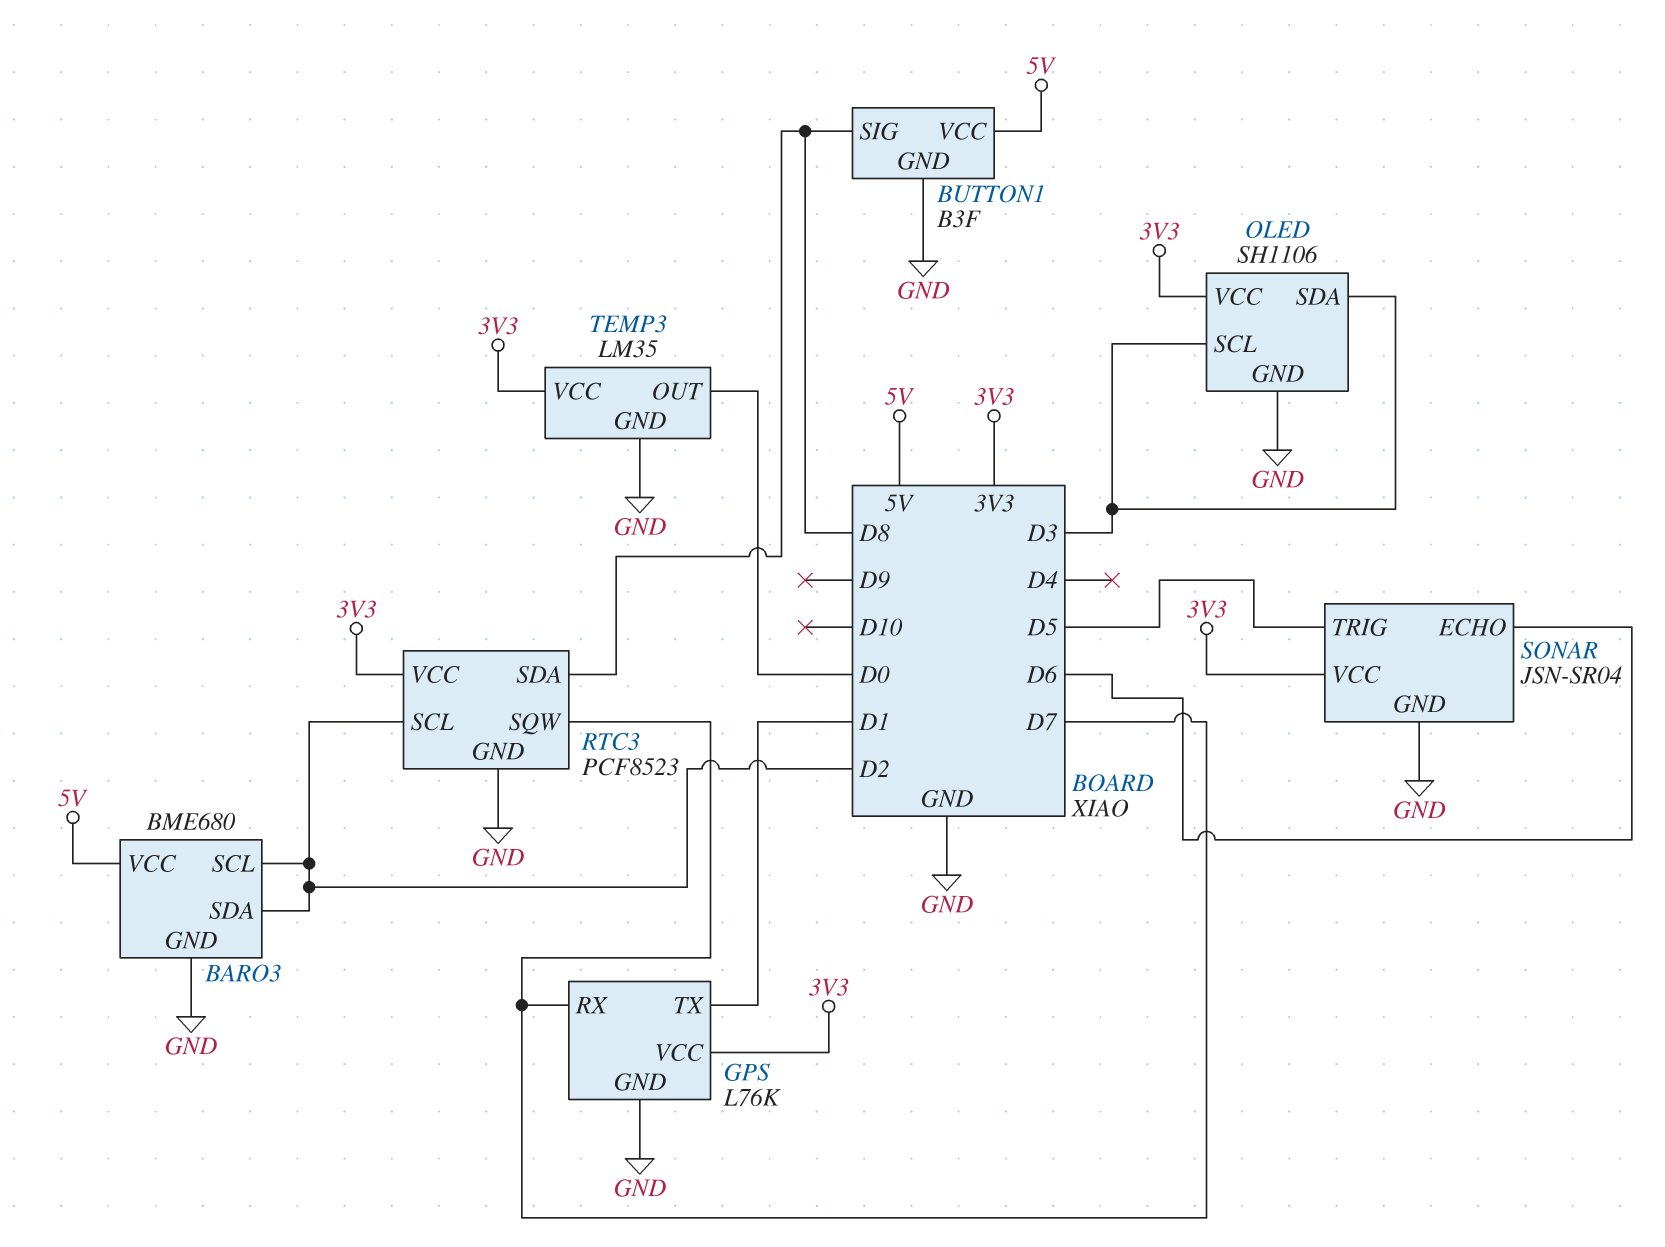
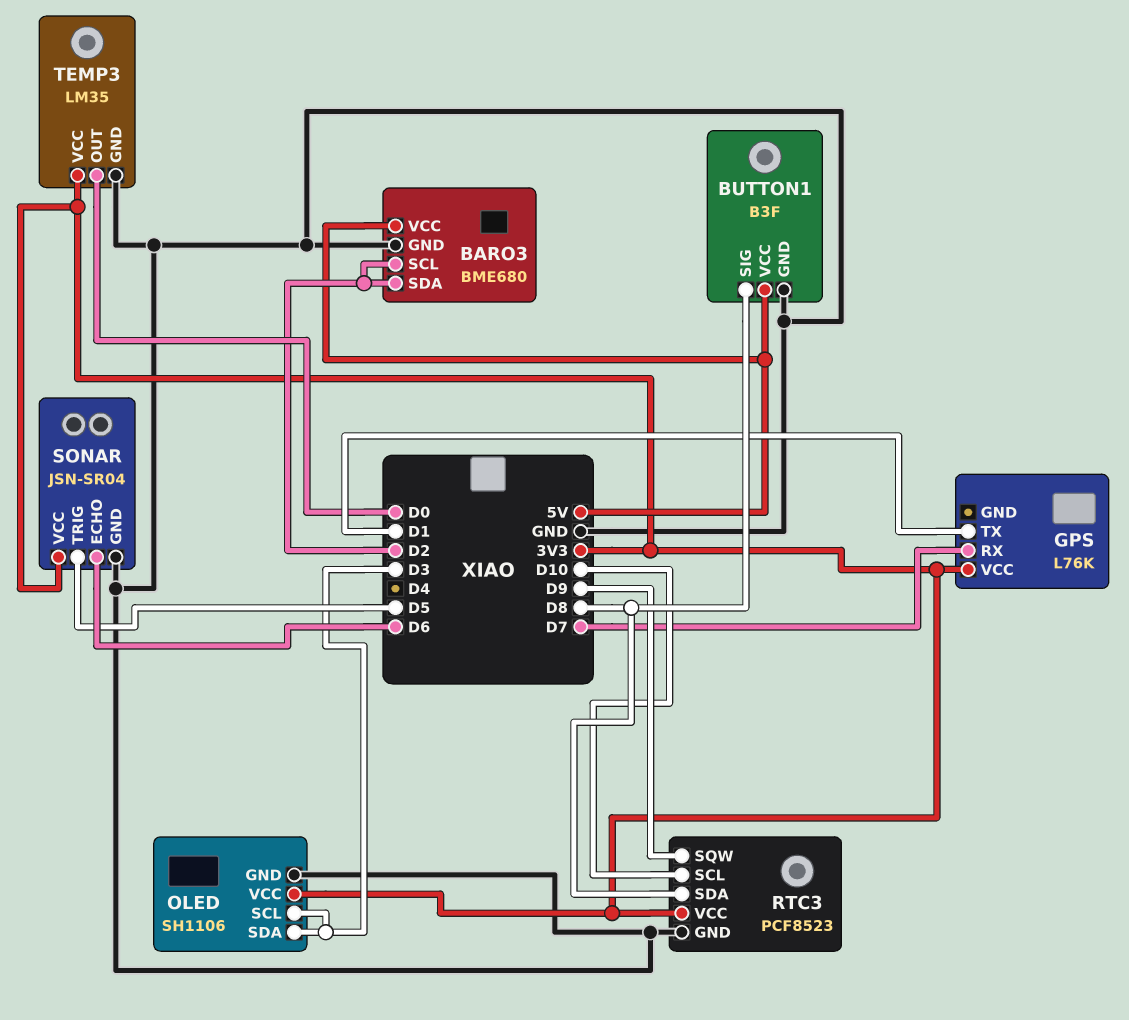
GPS pin GND: GND -> none
RTC3 pin SCL: D2 -> D10
RTC3 pin SQW: D7 -> D9

